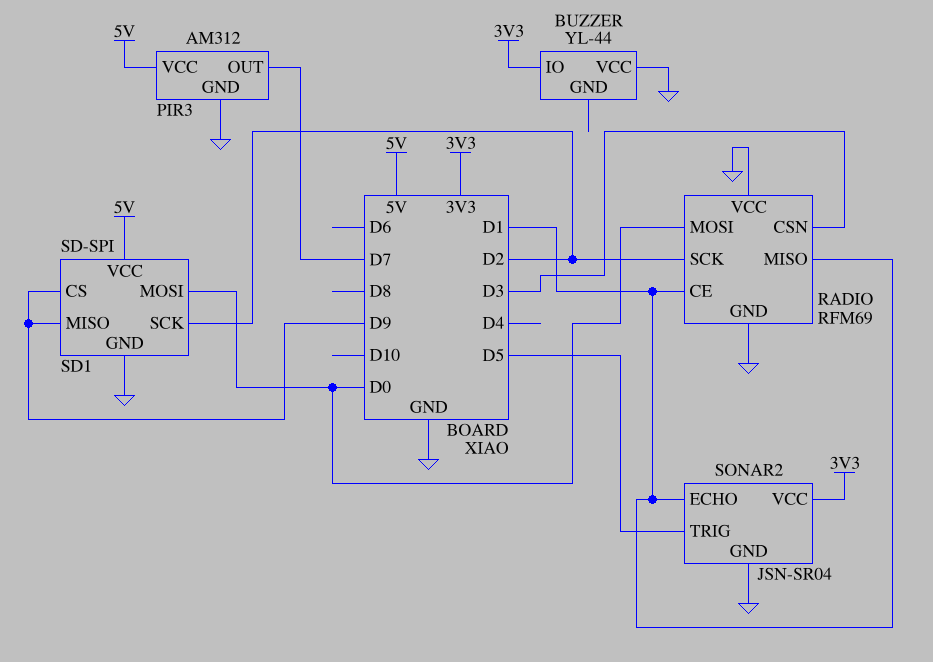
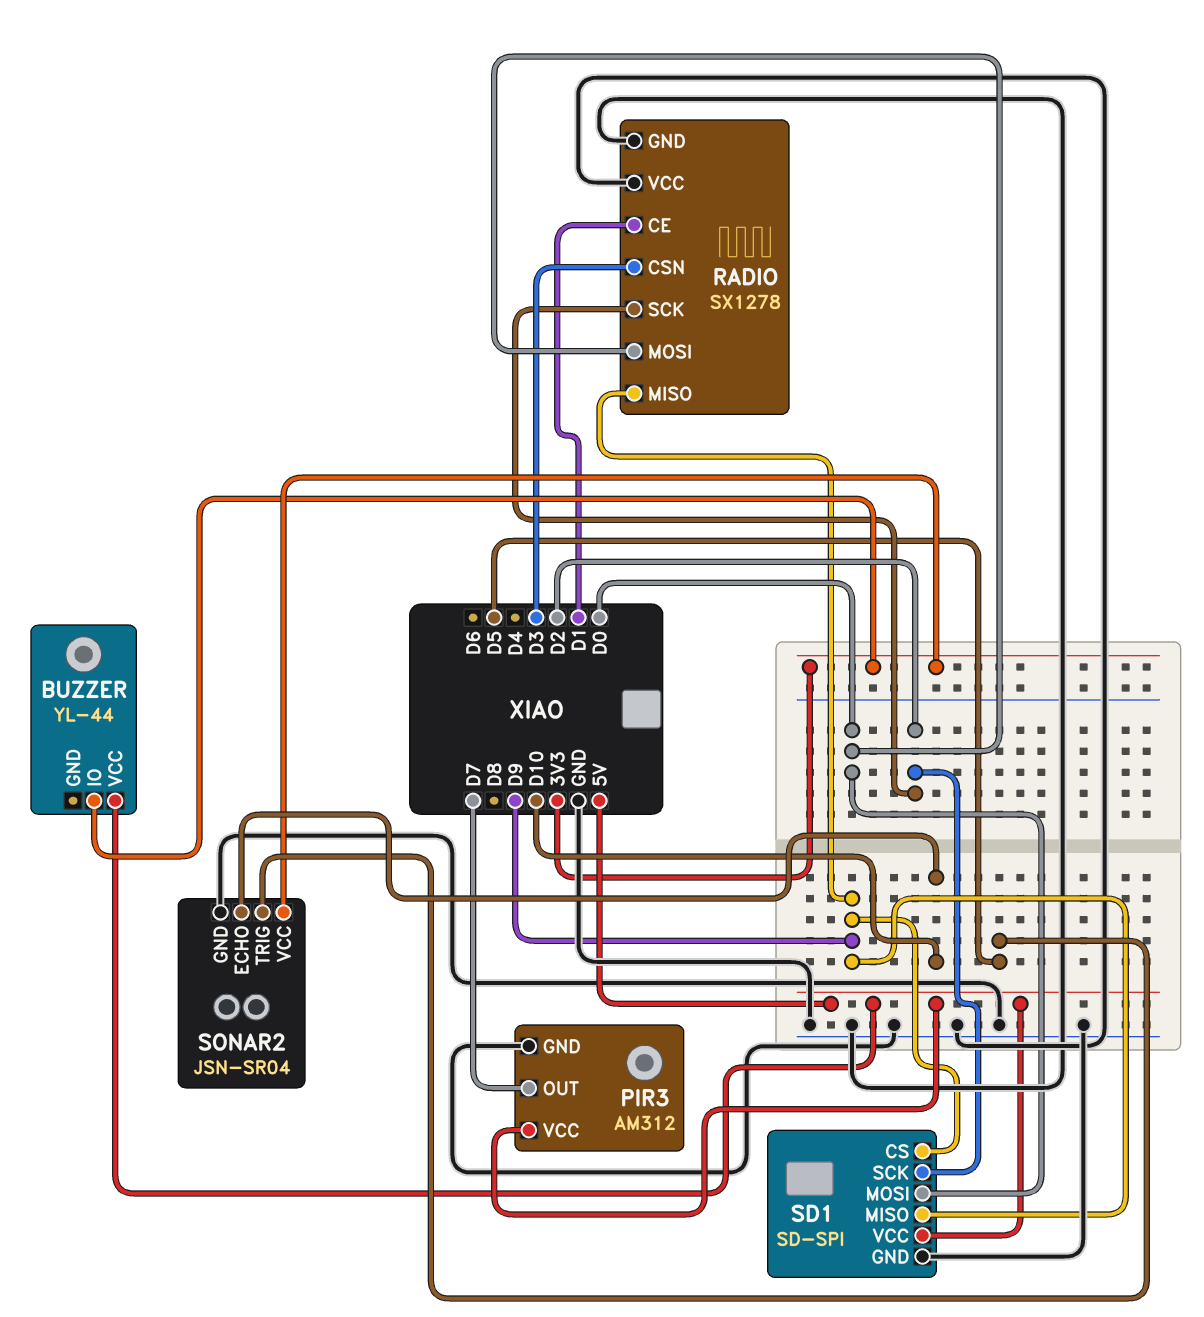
BUZZER pin VCC: GND -> 5V
RADIO: RFM69 -> SX1278
RADIO pin MISO: D1 -> D9
SONAR2 pin ECHO: D1 -> D10

